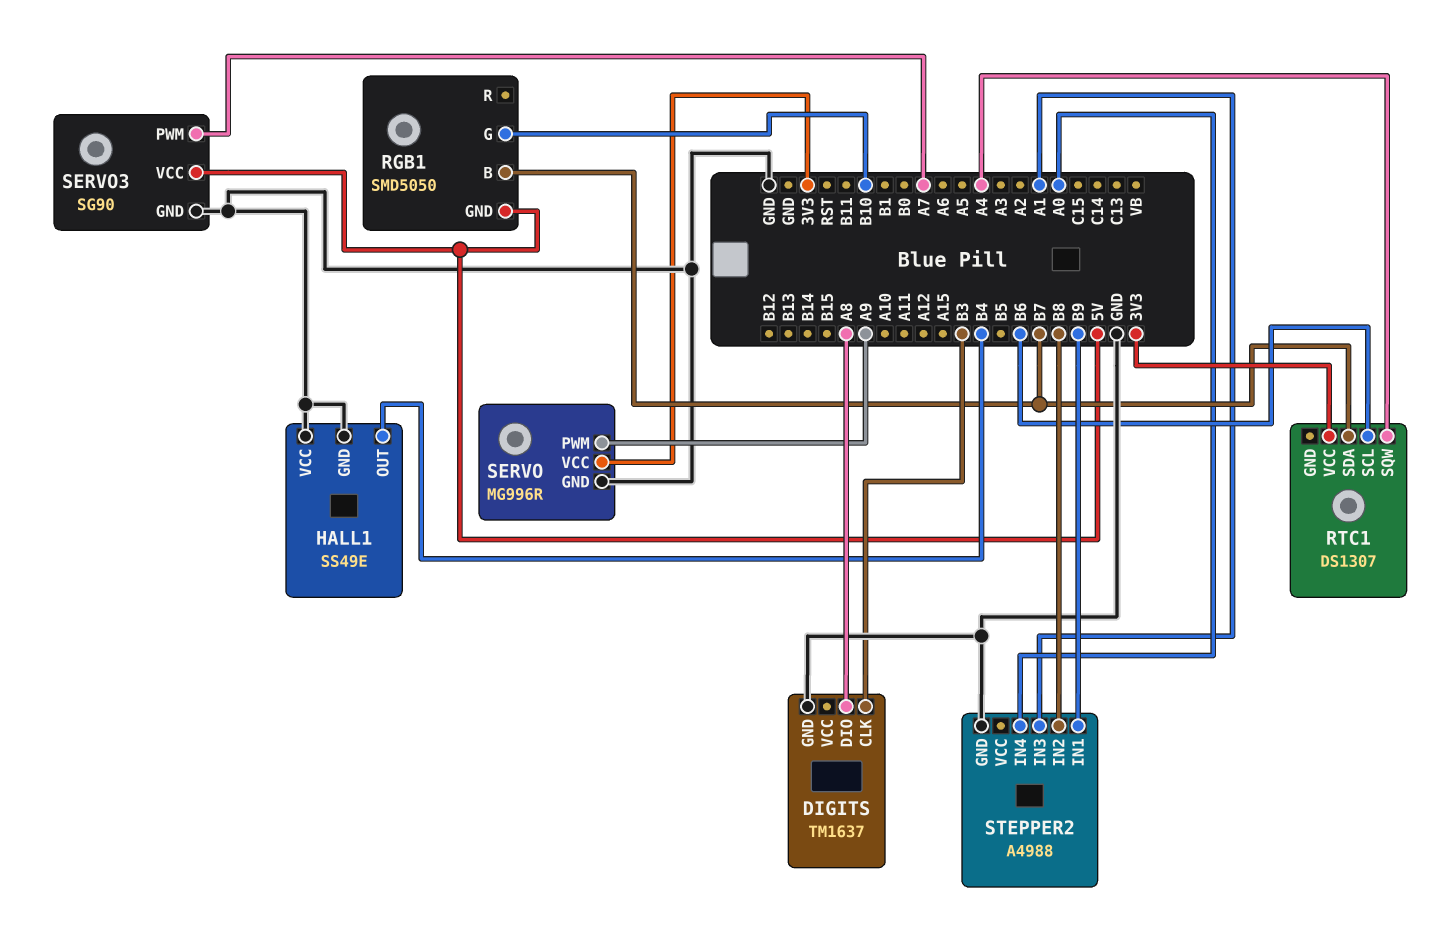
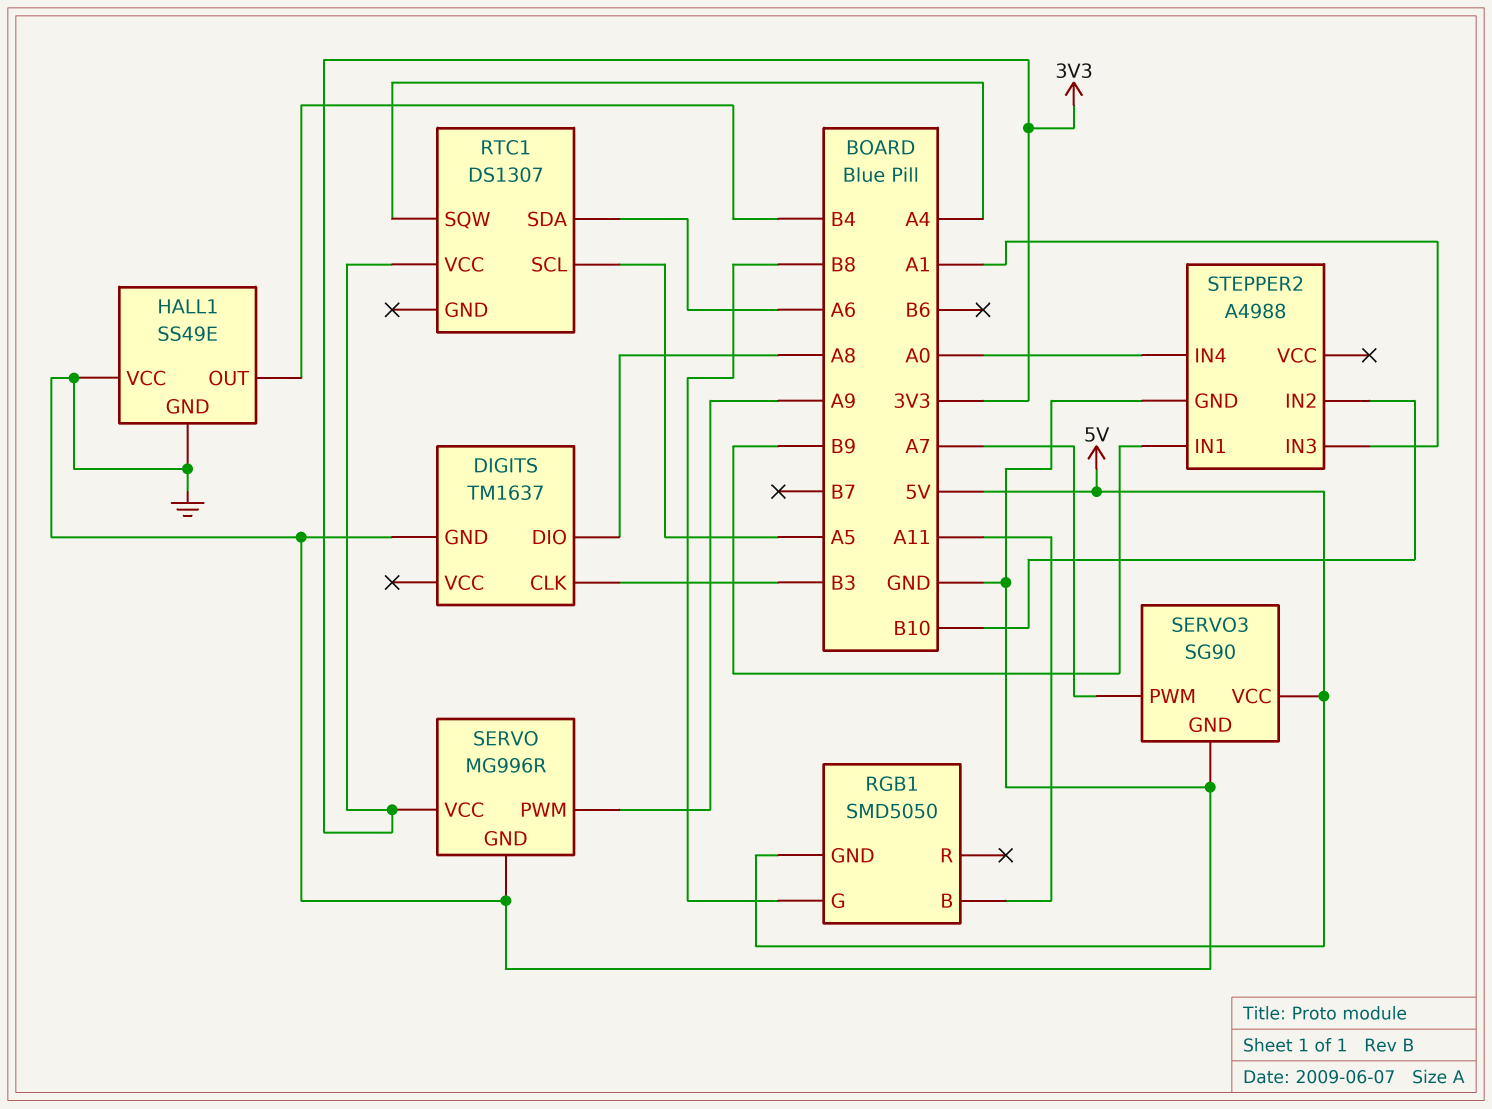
RGB1 pin B: B7 -> A11
RGB1 pin G: B10 -> B8
RTC1 pin SCL: B6 -> A5
RTC1 pin SDA: B7 -> A6
STEPPER2 pin IN2: B8 -> B10

